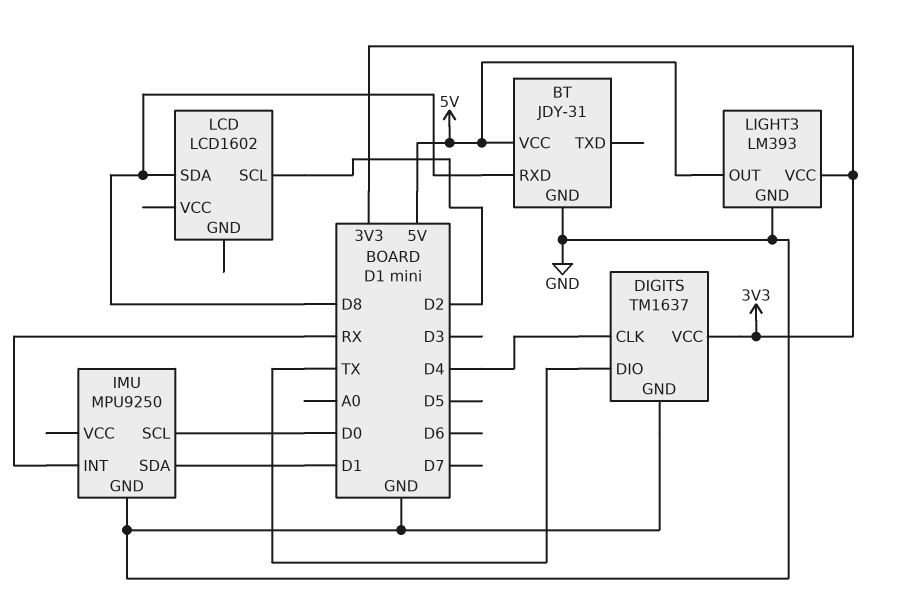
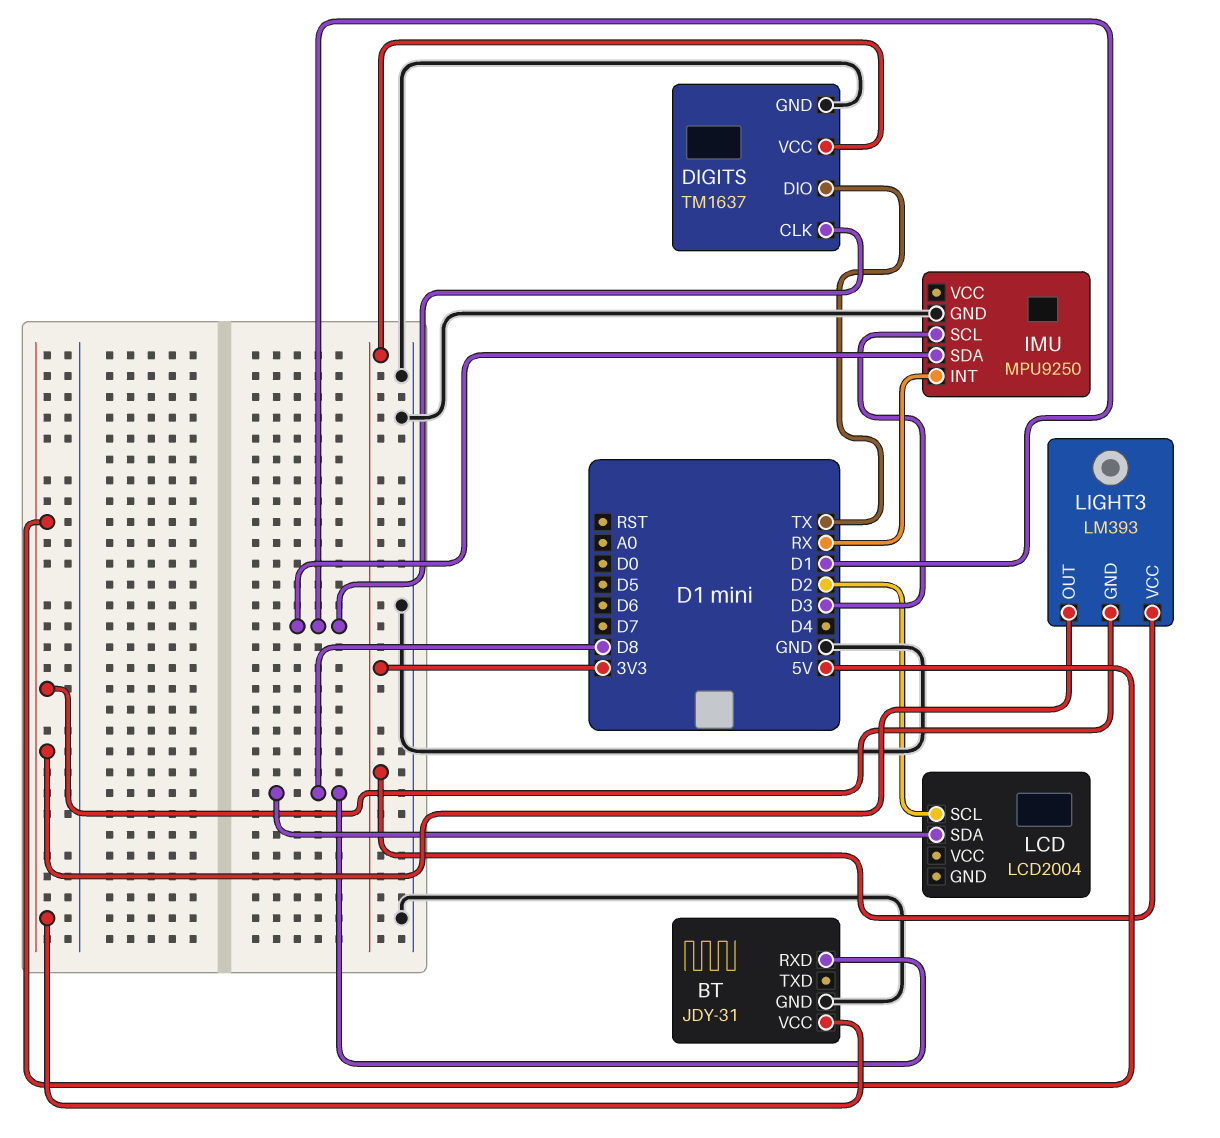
DIGITS pin CLK: D4 -> D1
IMU pin SCL: D0 -> D3
LCD: LCD1602 -> LCD2004
LIGHT3 pin GND: GND -> 5V

